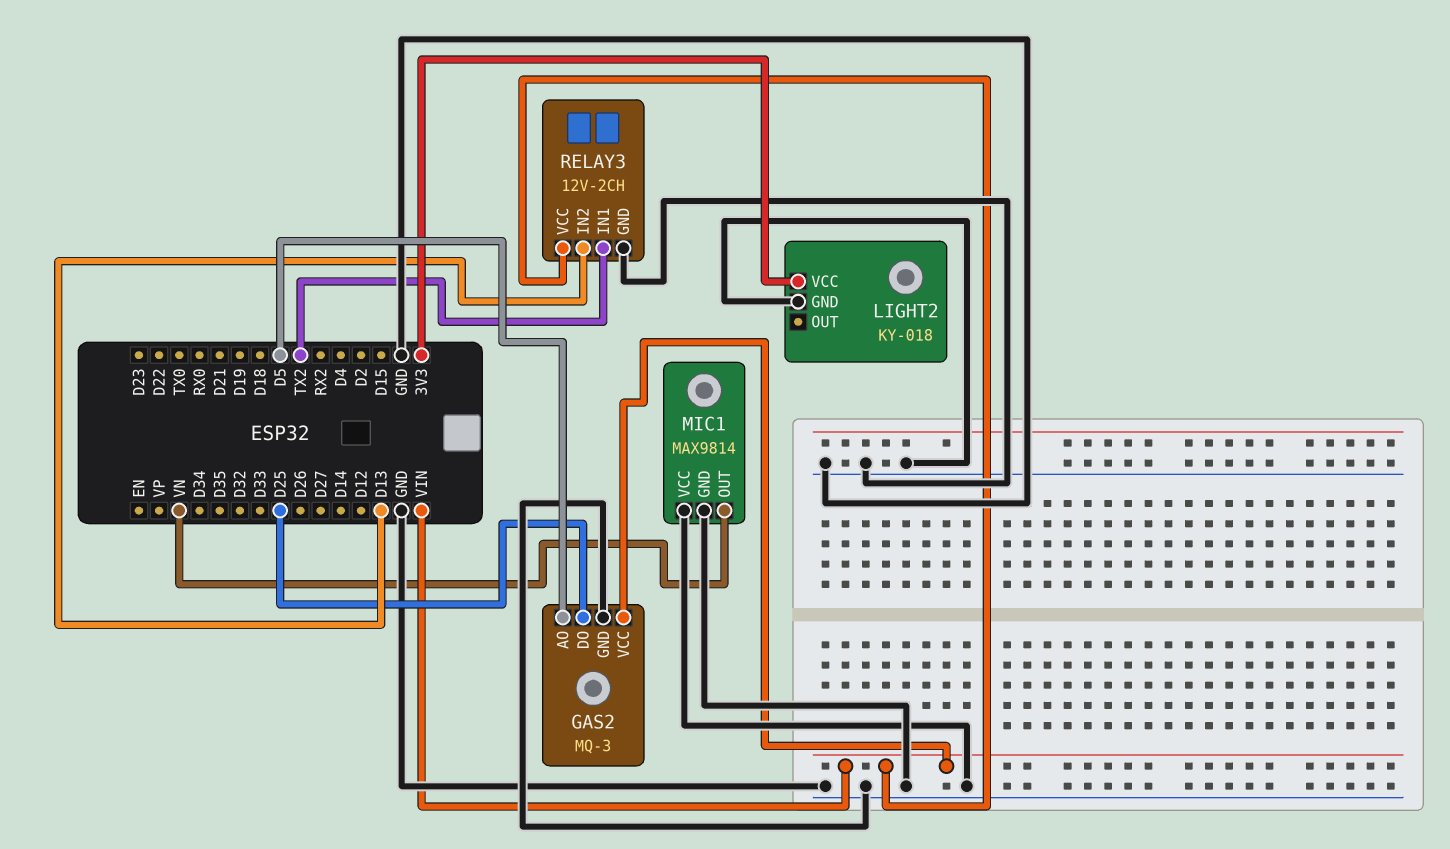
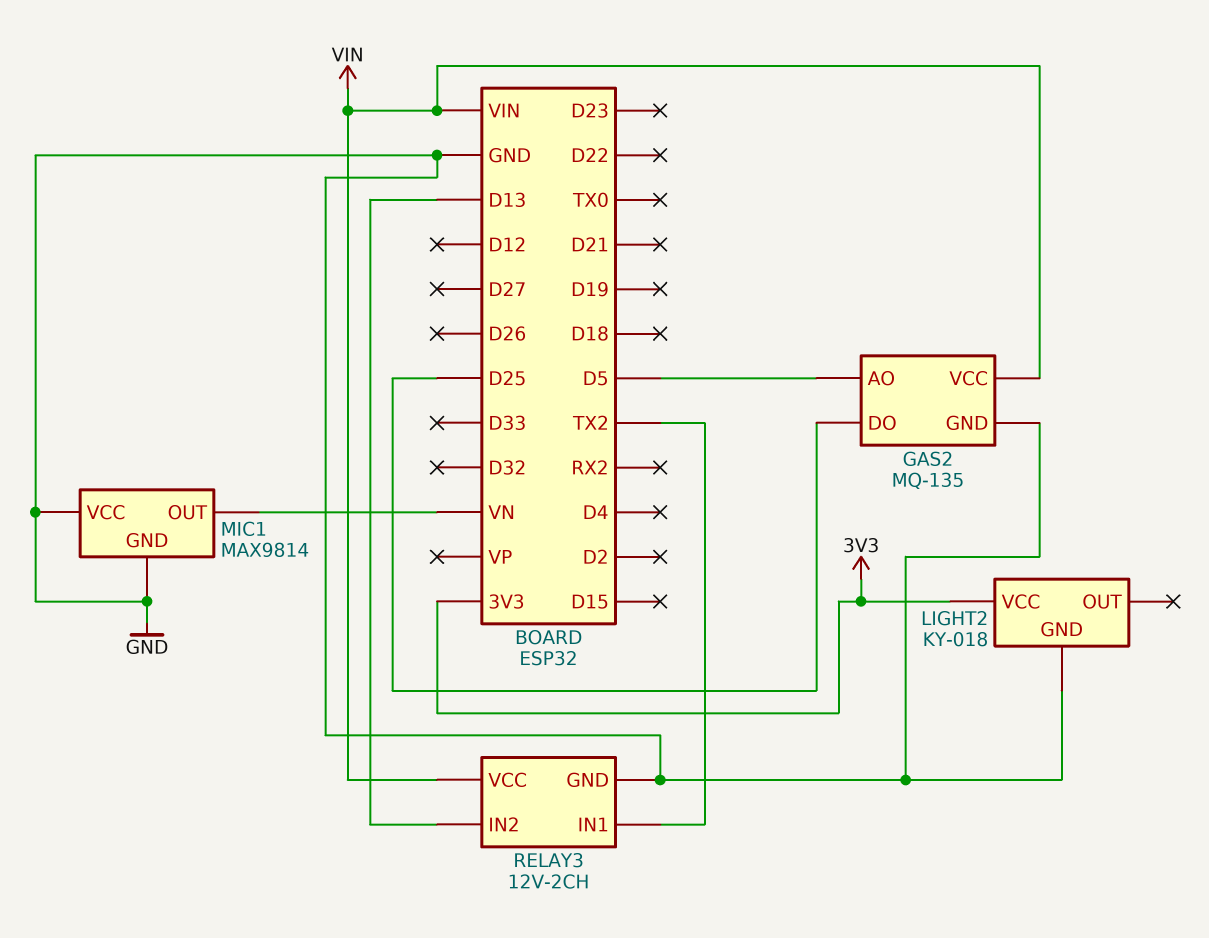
GAS2: MQ-3 -> MQ-135

